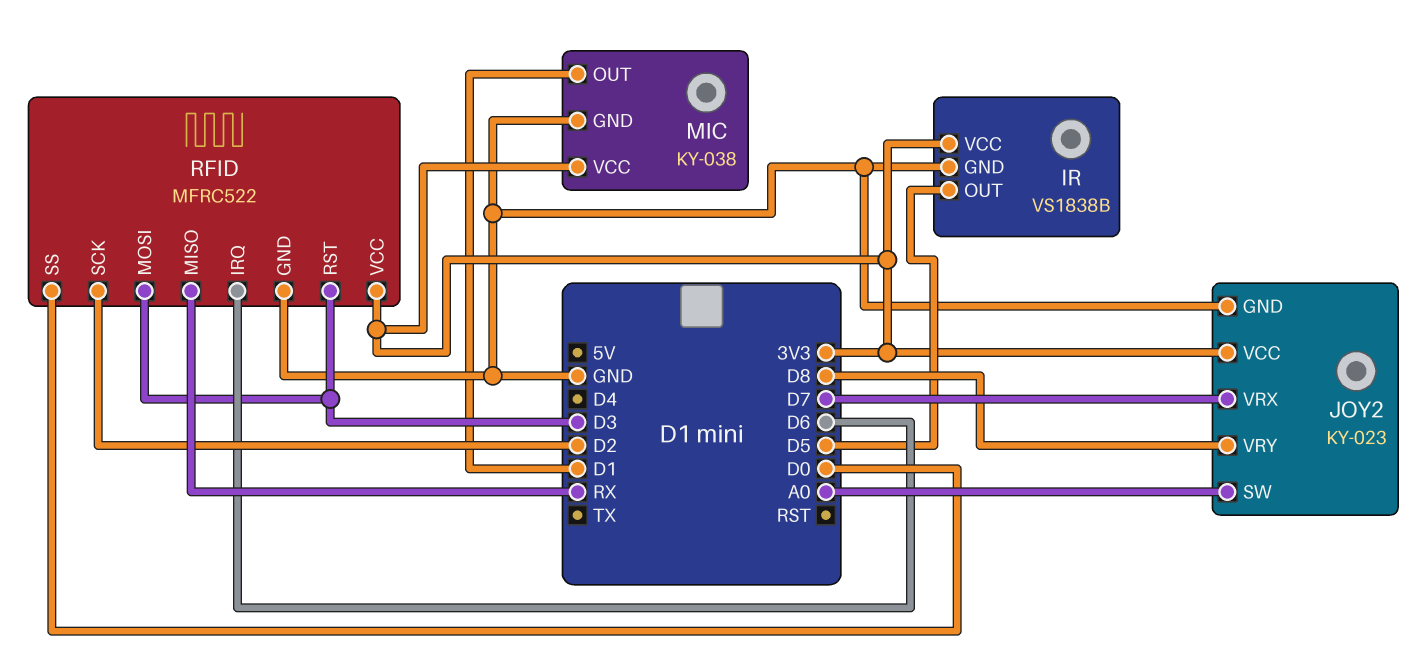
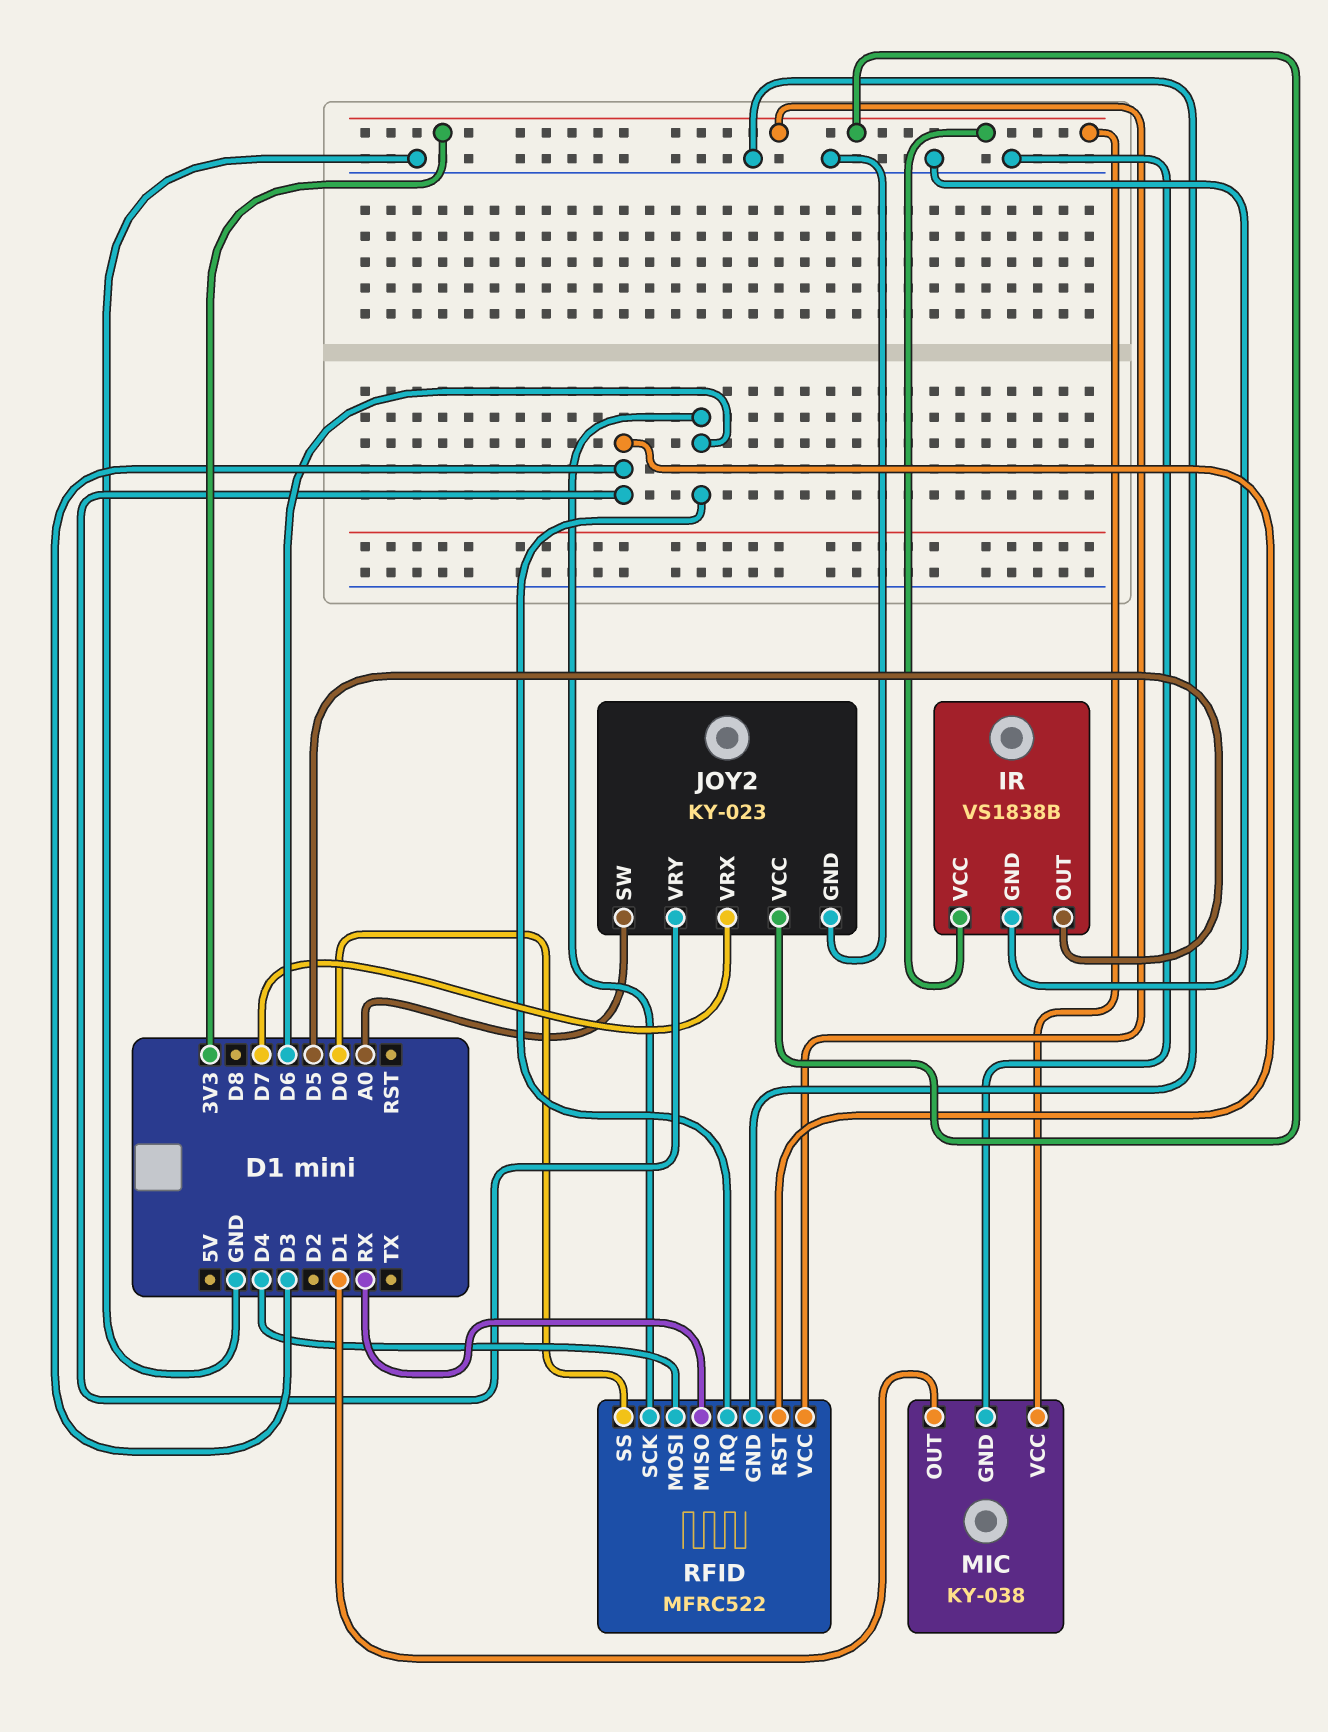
JOY2 pin VRY: D8 -> D3
RFID pin MOSI: D3 -> D4
RFID pin SCK: D2 -> D6

